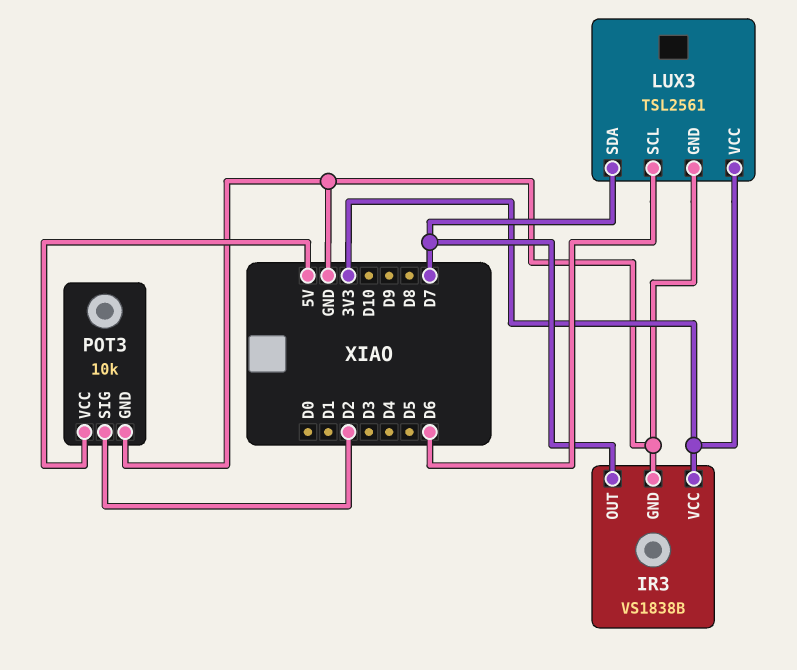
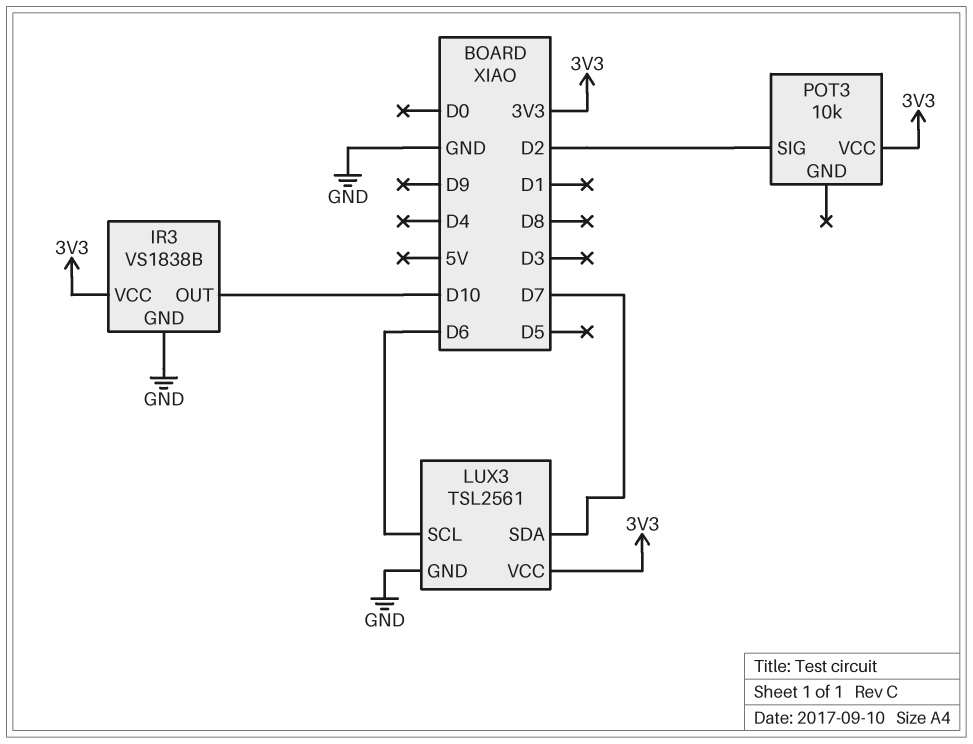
IR3 pin OUT: D7 -> D10
POT3 pin GND: GND -> none
POT3 pin VCC: 5V -> 3V3

